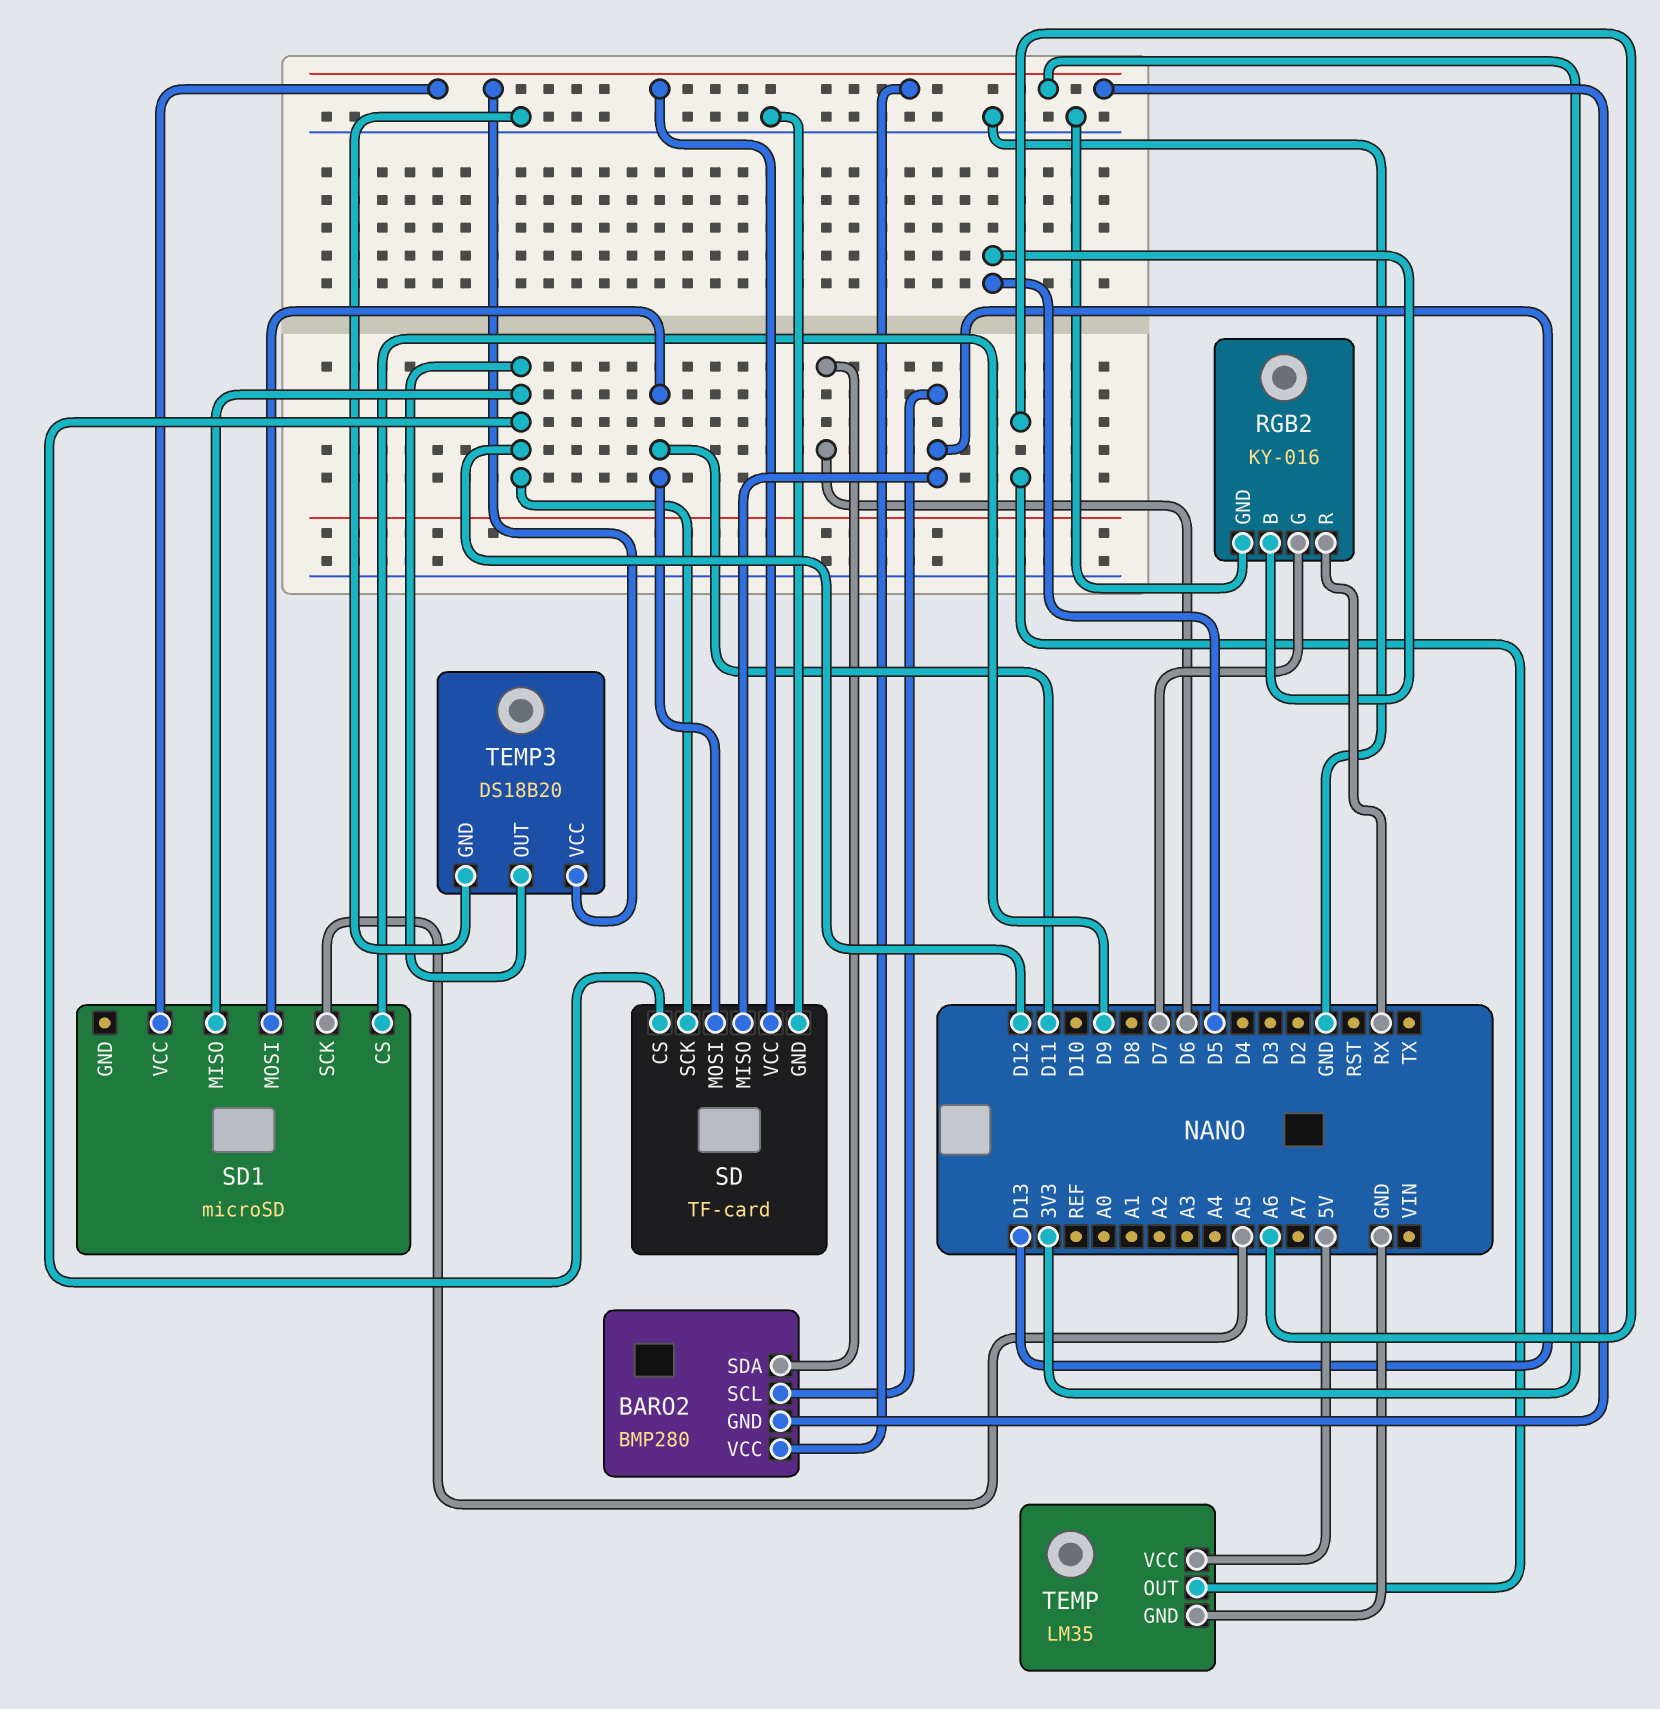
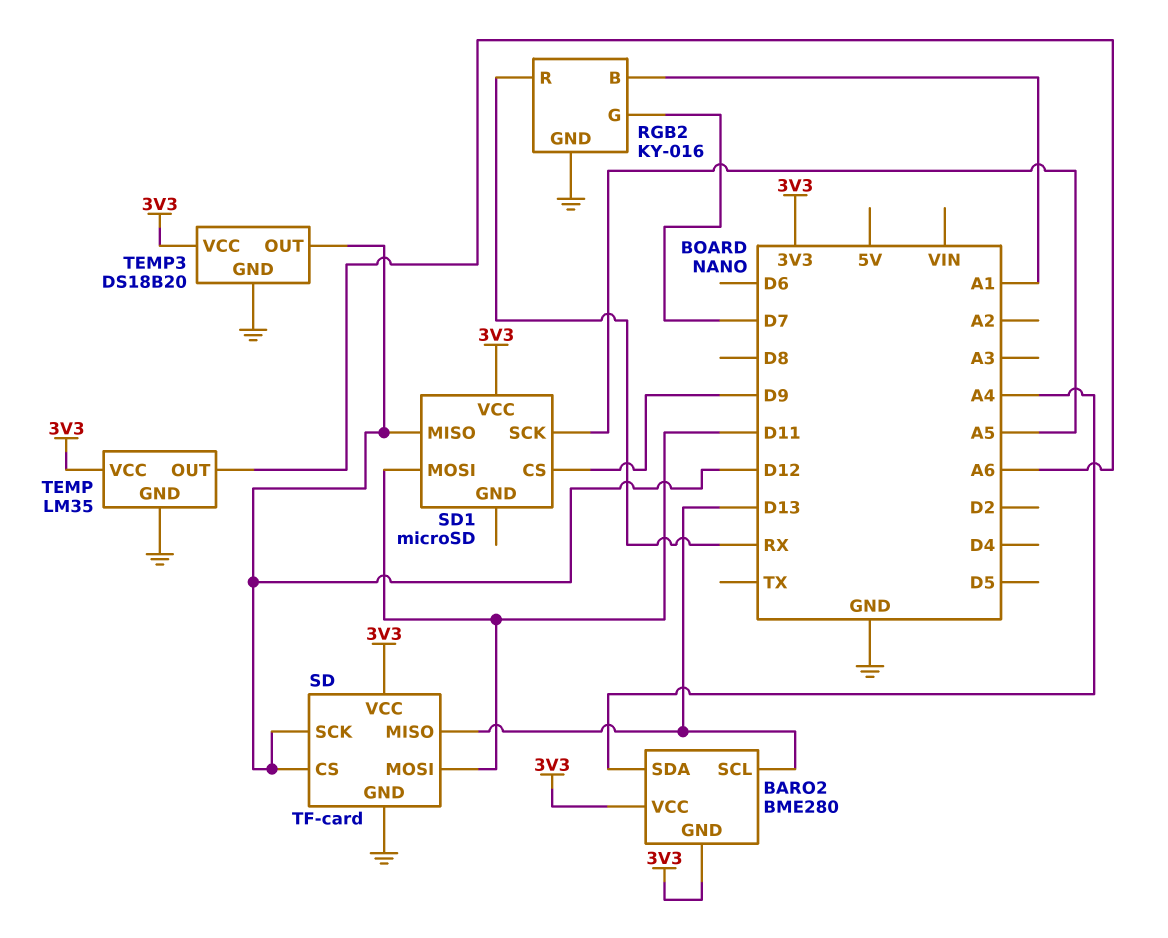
BARO2: BMP280 -> BME280
BARO2 pin SDA: D6 -> A4
RGB2 pin B: D5 -> A1
TEMP pin VCC: 5V -> 3V3

